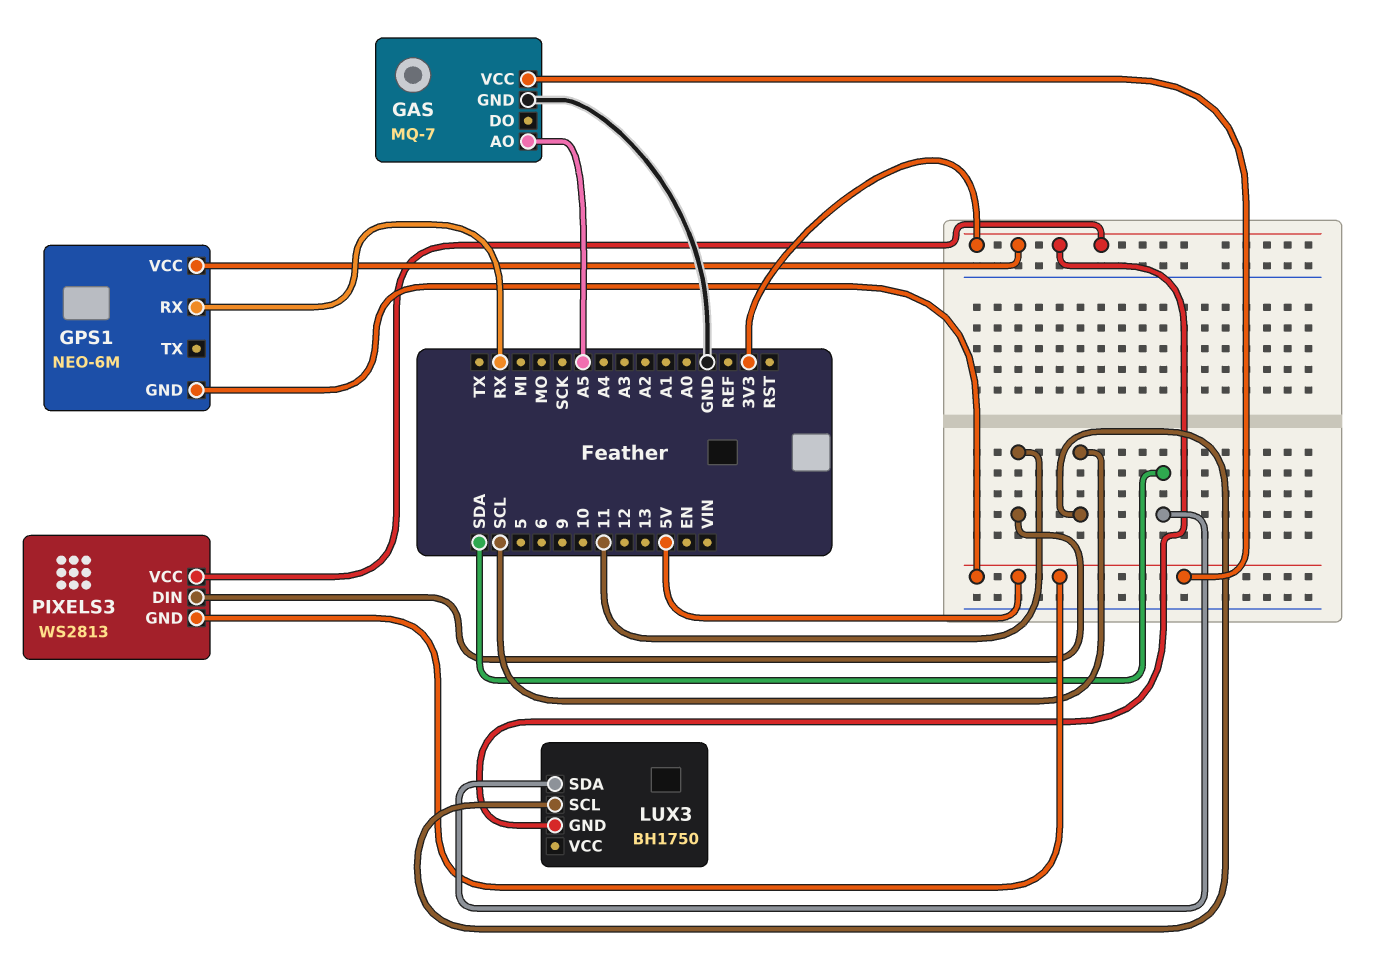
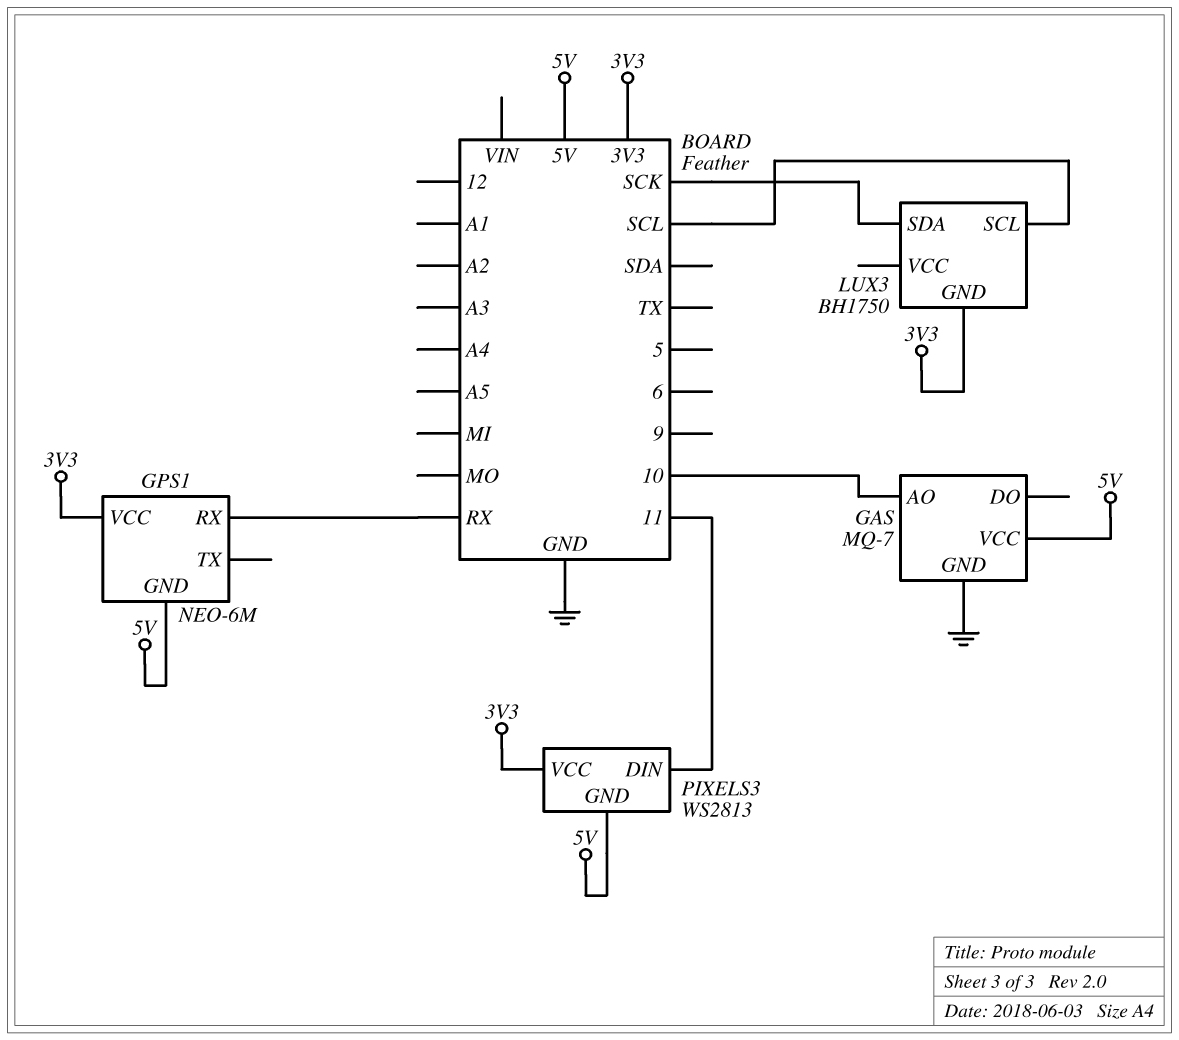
GAS pin AO: A5 -> 10
LUX3 pin SDA: SDA -> SCK

